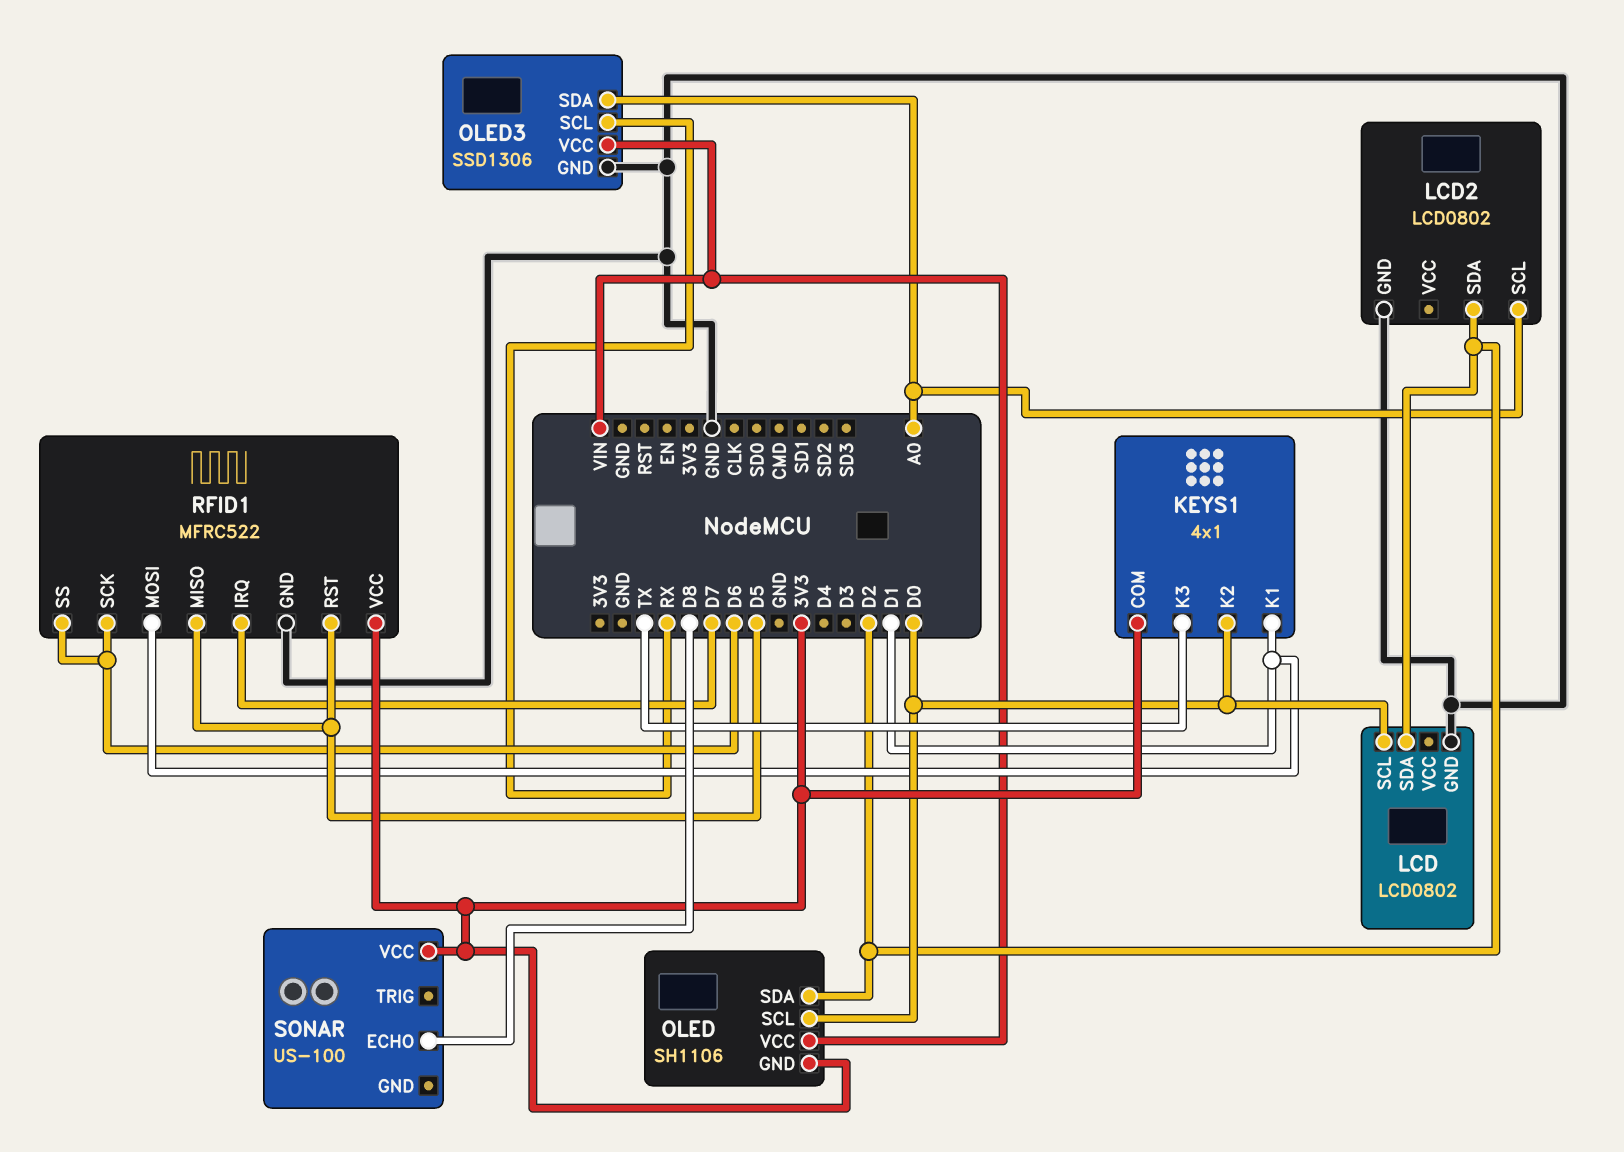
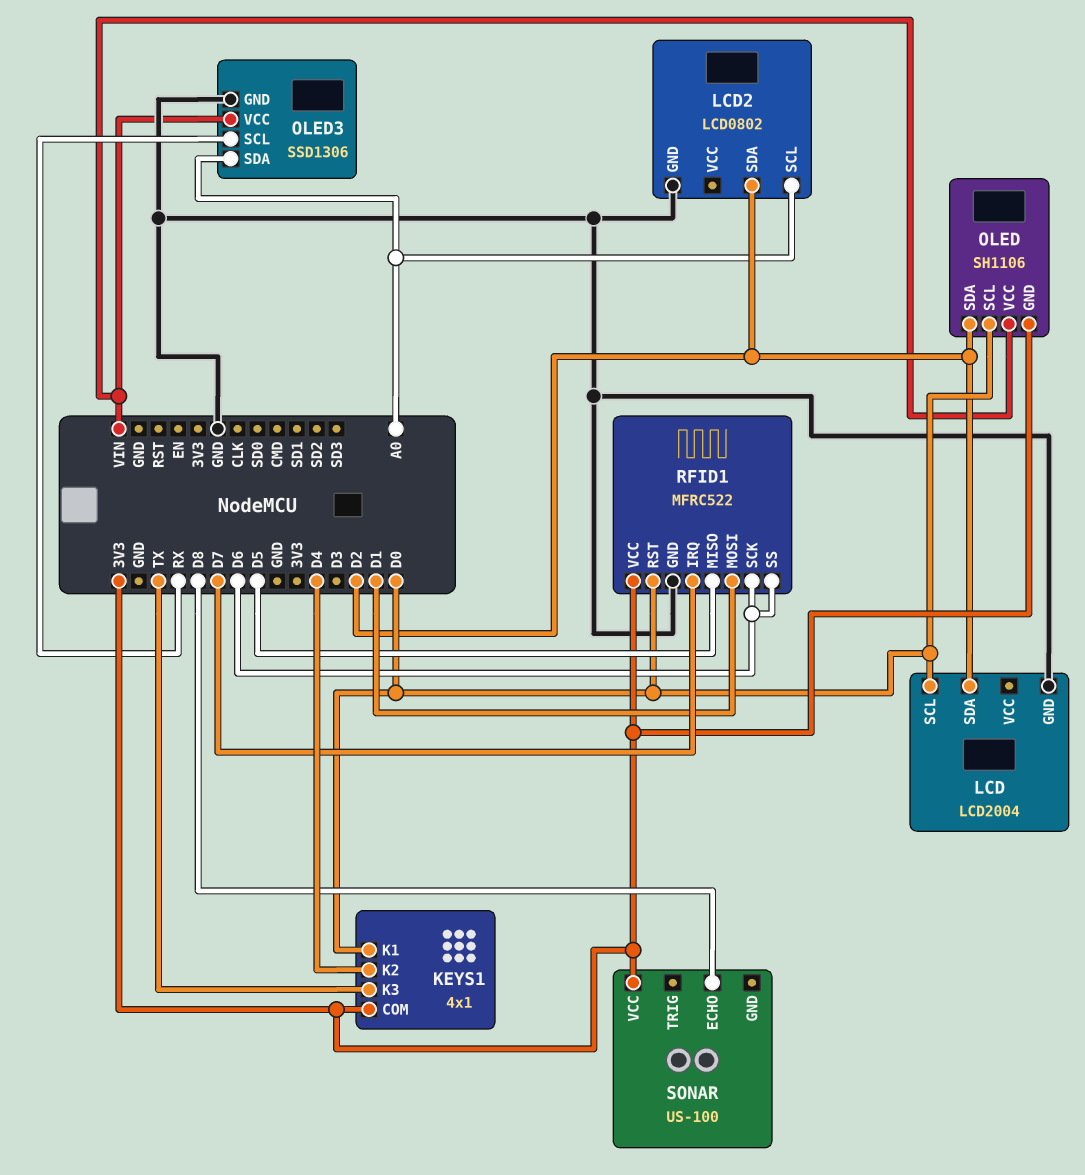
KEYS1 pin K1: D1 -> D0
KEYS1 pin K2: D0 -> D4
LCD: LCD0802 -> LCD2004
RFID1 pin RST: D5 -> D0

